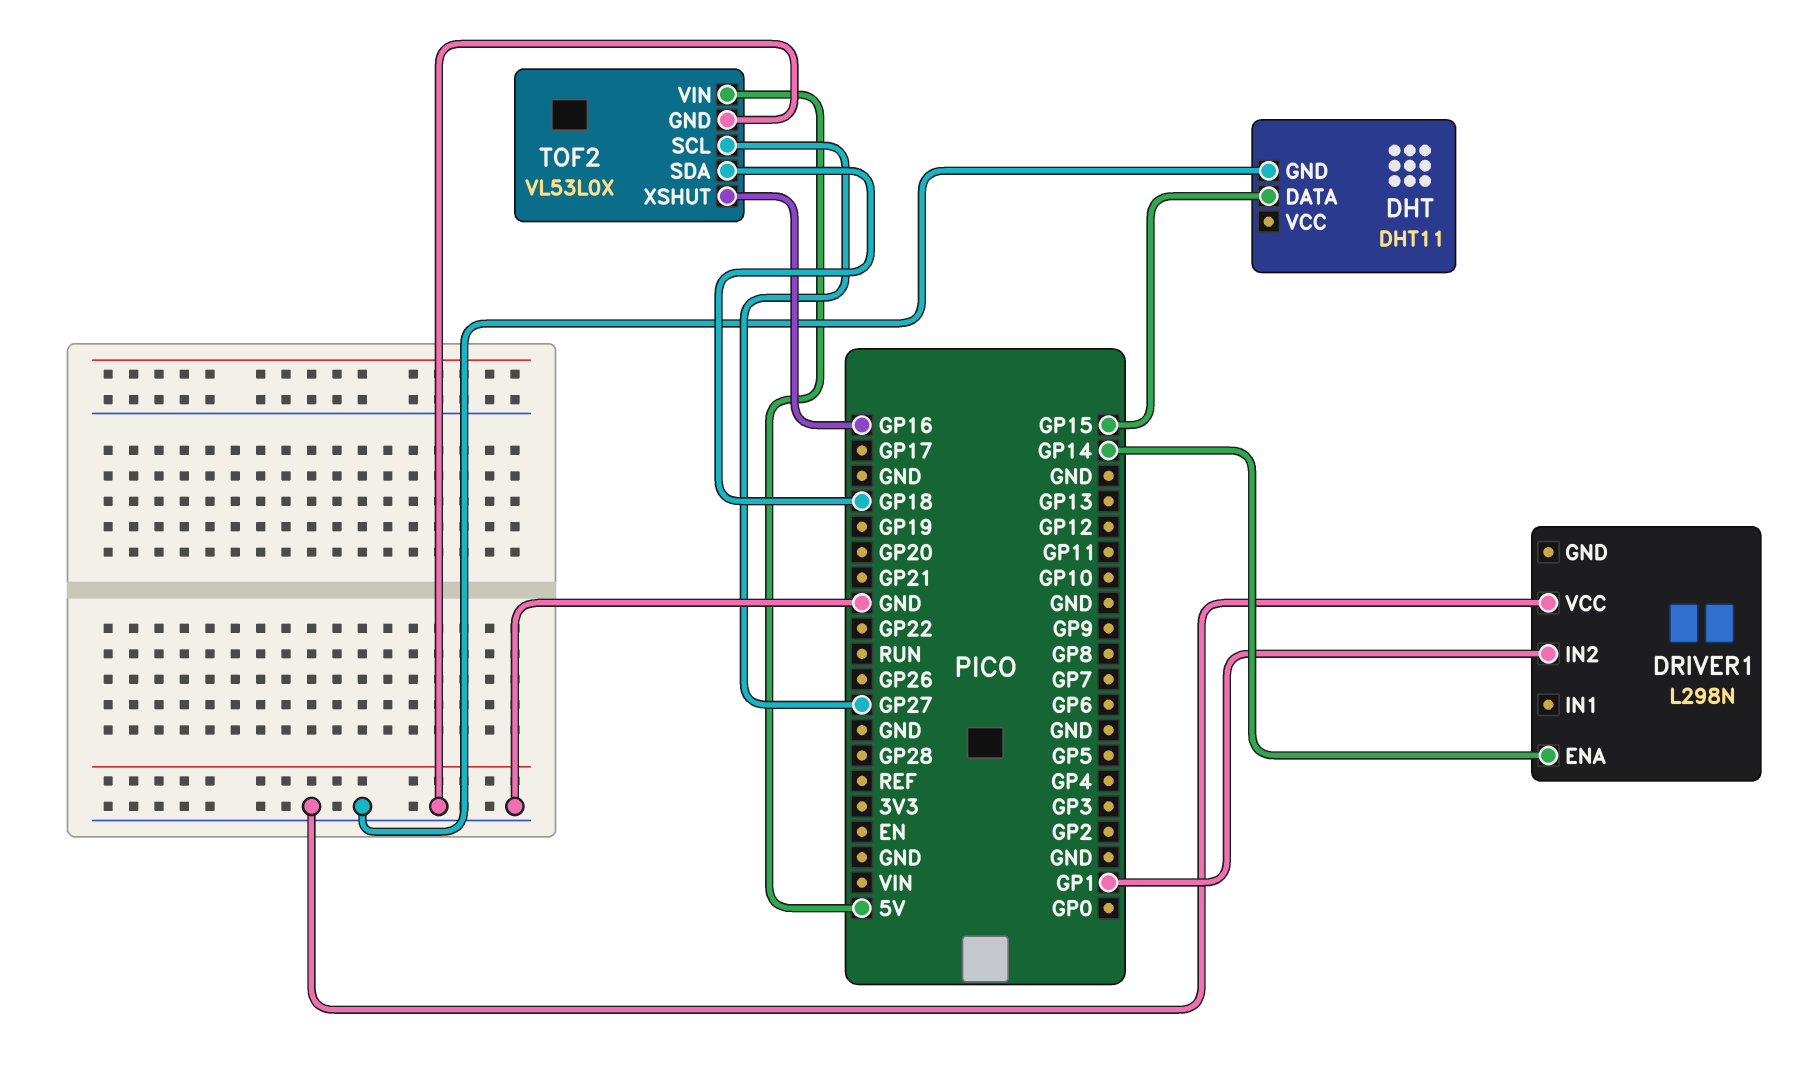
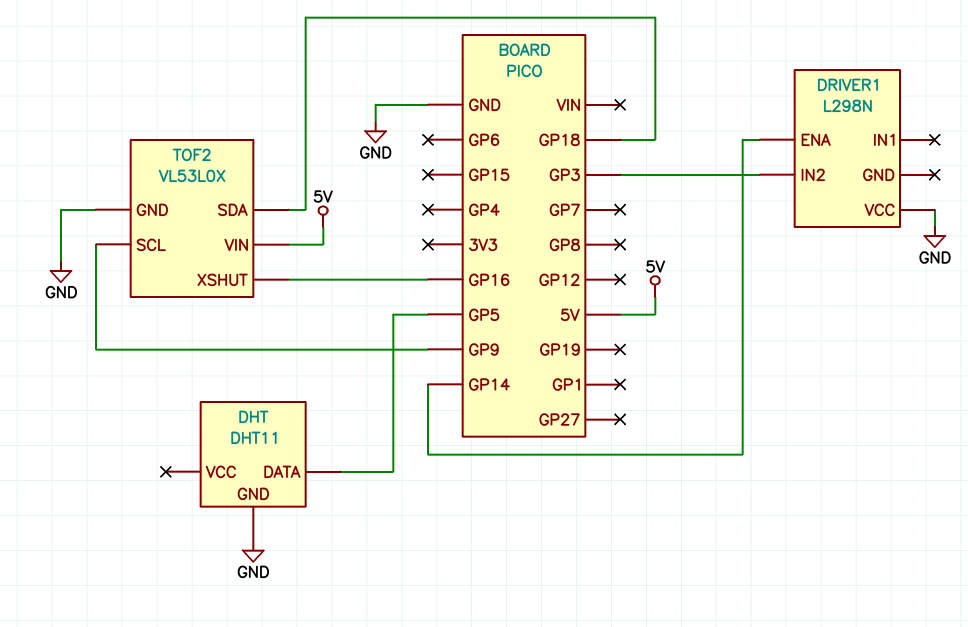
DHT pin DATA: GP15 -> GP5
DRIVER1 pin IN2: GP1 -> GP3
TOF2 pin SCL: GP27 -> GP9

